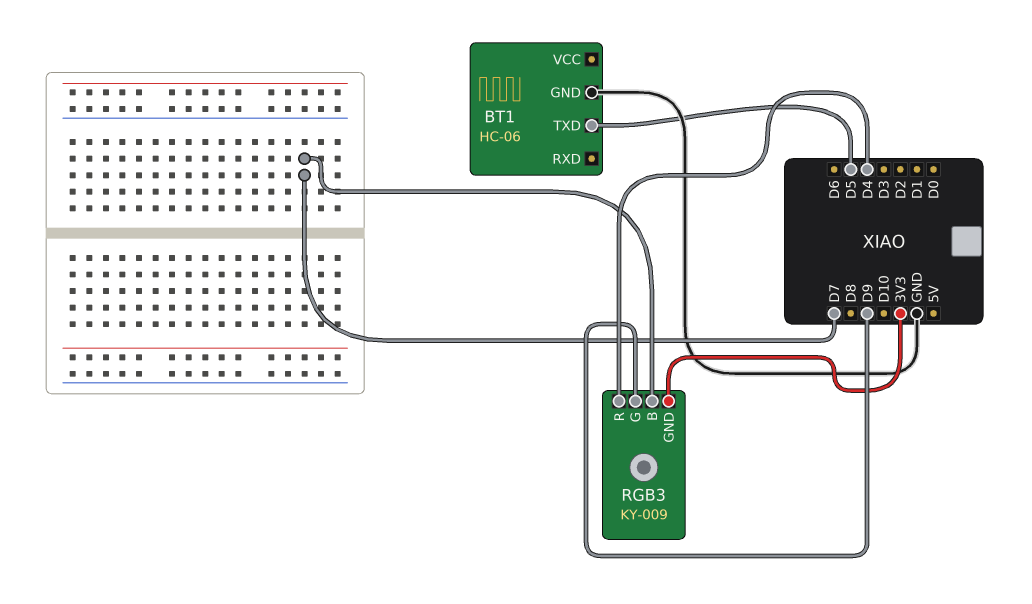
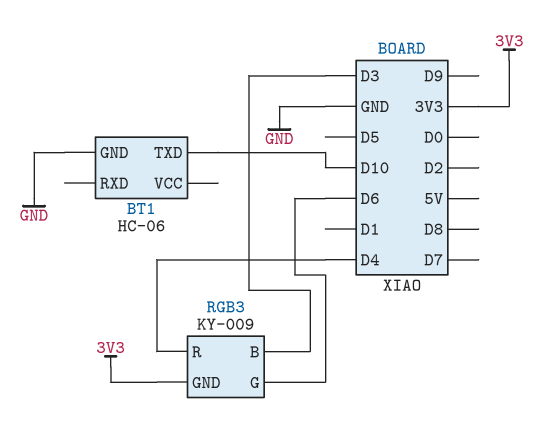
BT1 pin TXD: D5 -> D10
RGB3 pin B: D7 -> D3
RGB3 pin G: D9 -> D6

